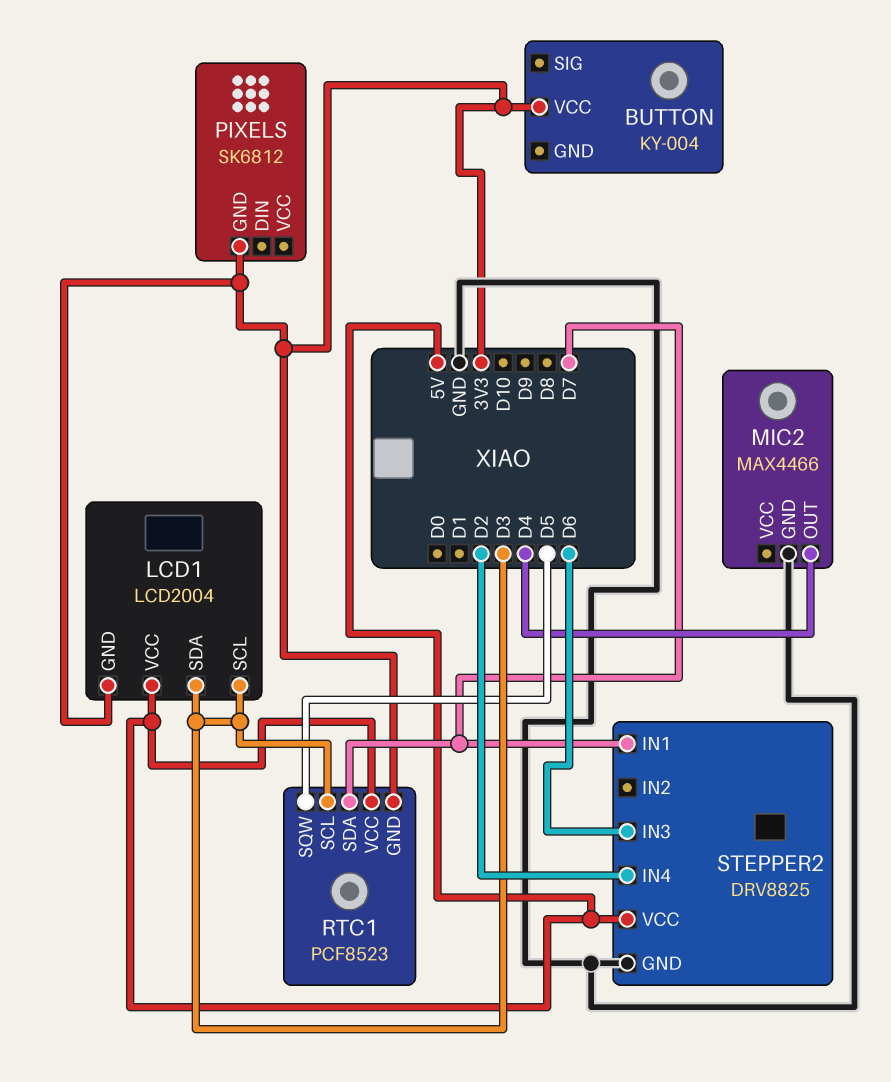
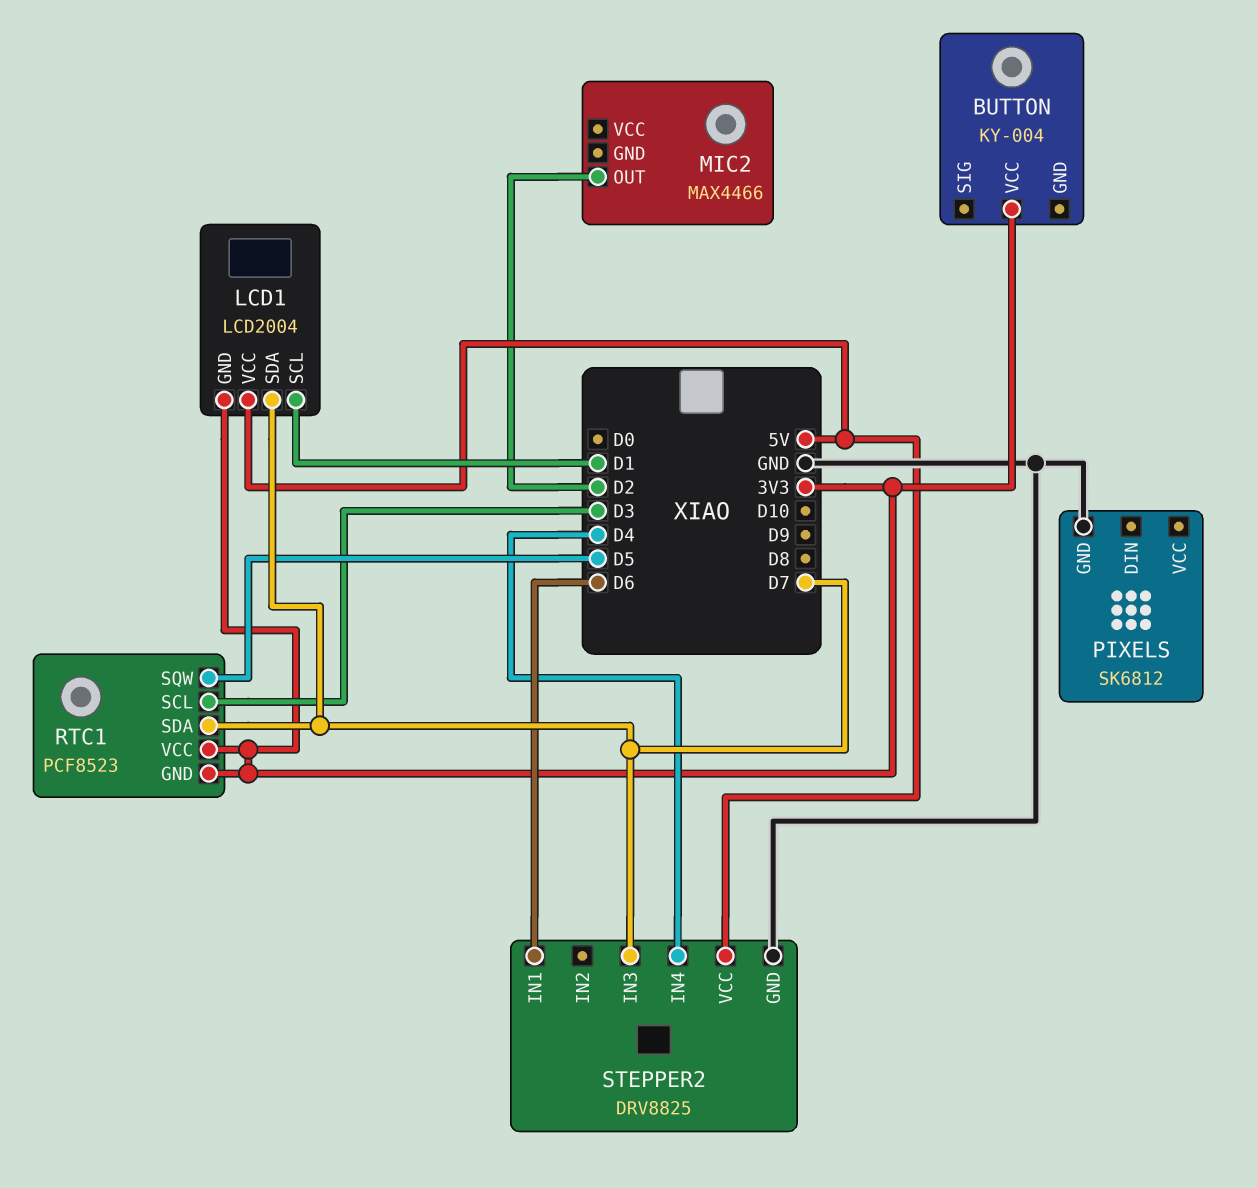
LCD1 pin SCL: D3 -> D1
LCD1 pin SDA: D3 -> D7
MIC2 pin GND: GND -> none
MIC2 pin OUT: D4 -> D2
PIXELS pin GND: 3V3 -> GND
RTC1 pin VCC: 5V -> 3V3
STEPPER2 pin IN1: D7 -> D6
STEPPER2 pin IN3: D6 -> D7
STEPPER2 pin IN4: D2 -> D4

